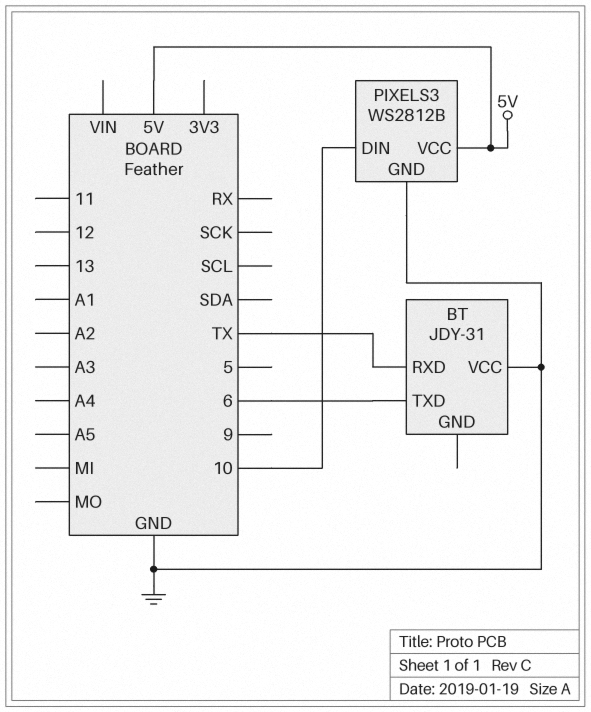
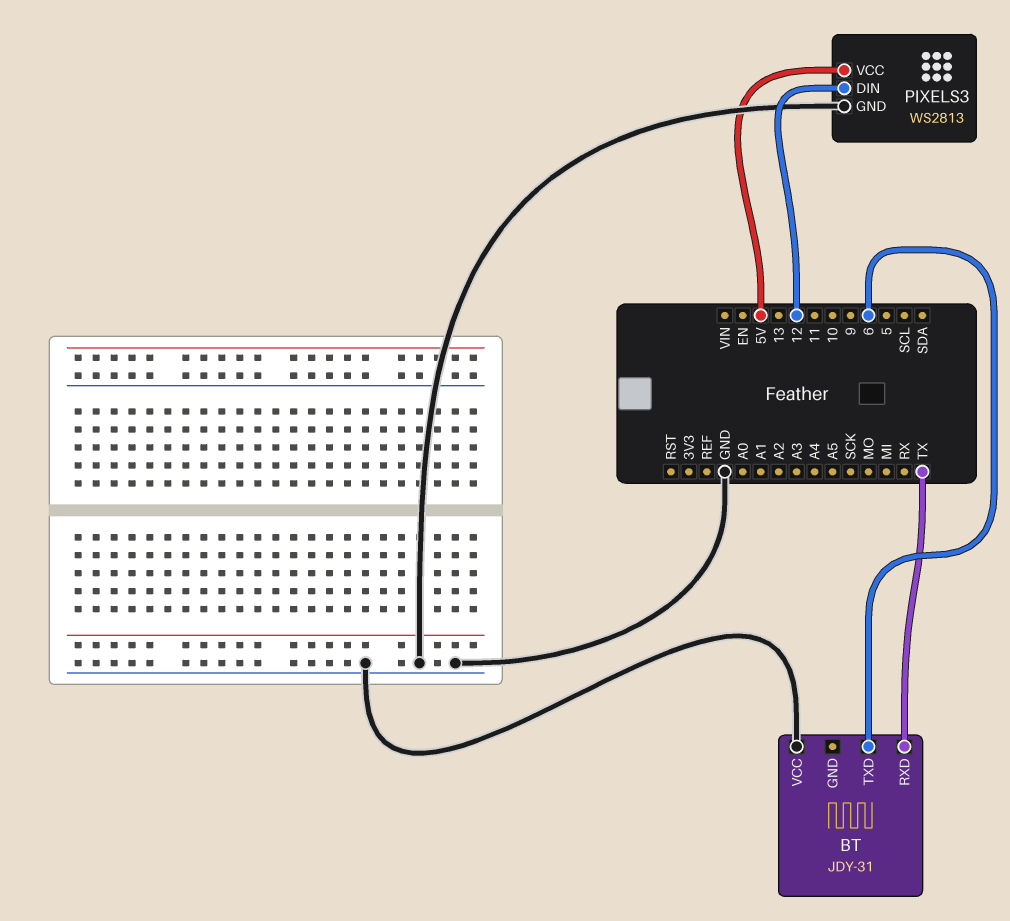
PIXELS3: WS2812B -> WS2813
PIXELS3 pin DIN: 10 -> 12

